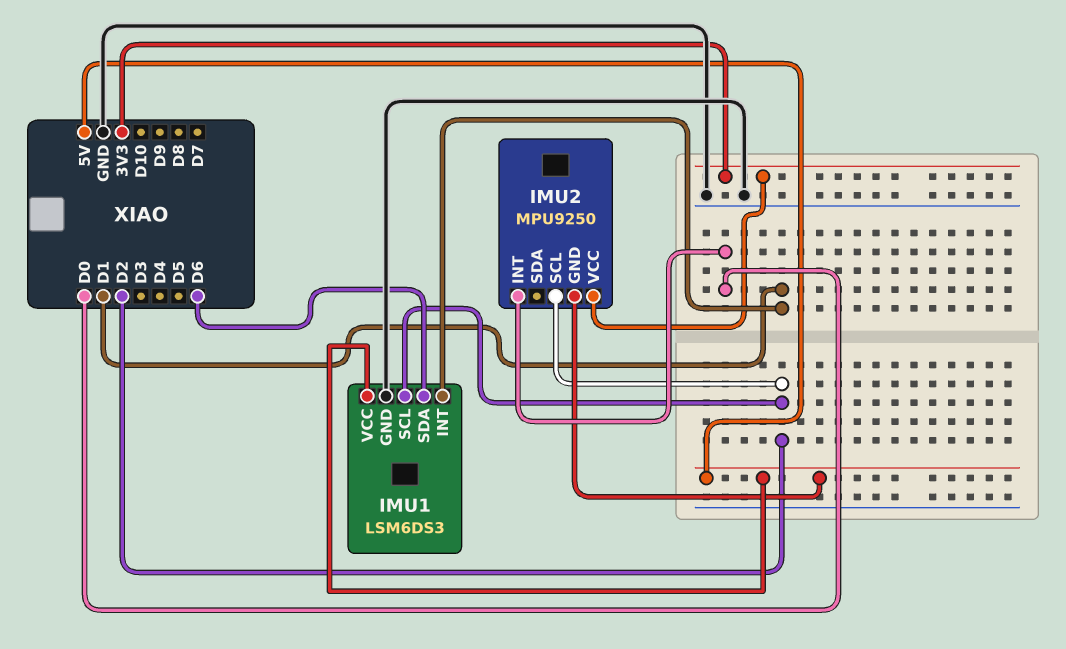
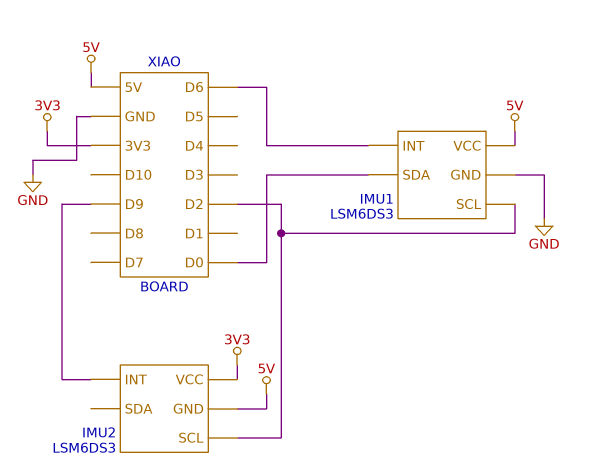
IMU1 pin INT: D1 -> D6
IMU1 pin SDA: D6 -> D0
IMU2: MPU9250 -> LSM6DS3
IMU2 pin INT: D0 -> D9

